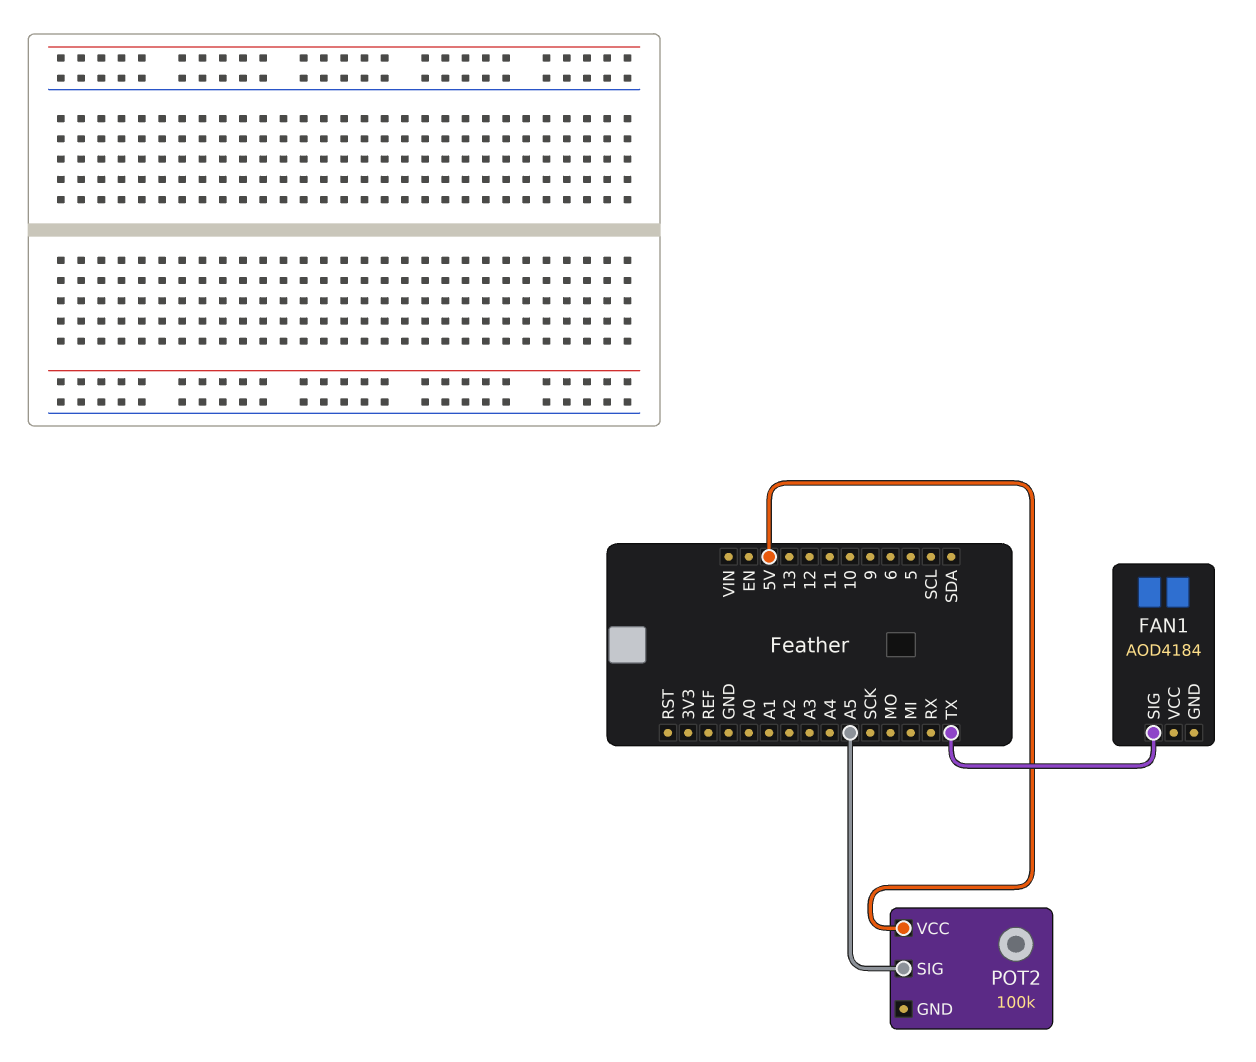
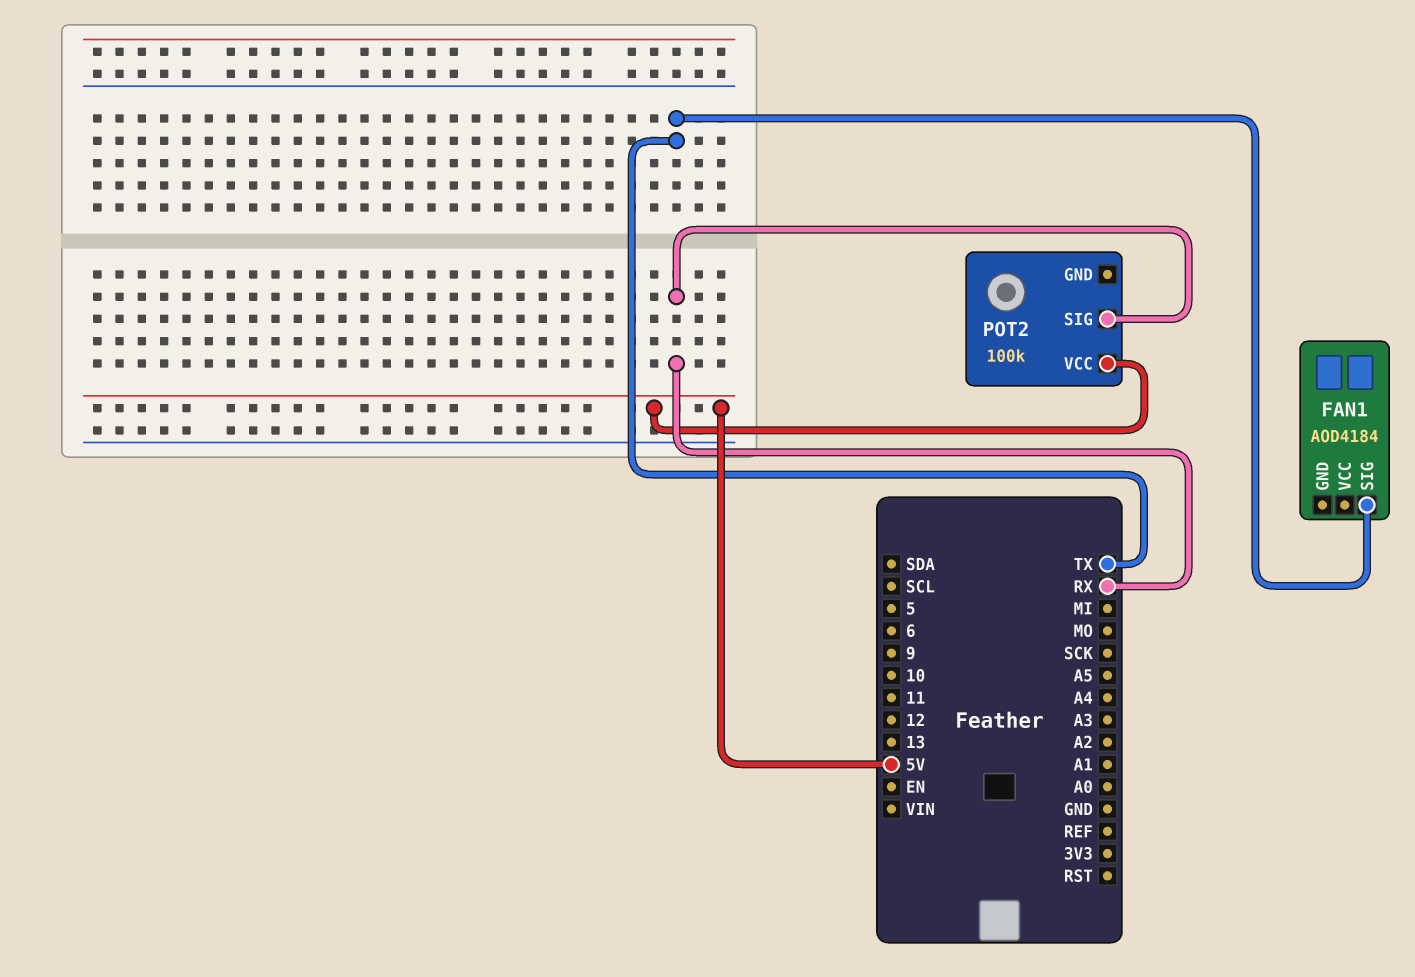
POT2 pin SIG: A5 -> RX

